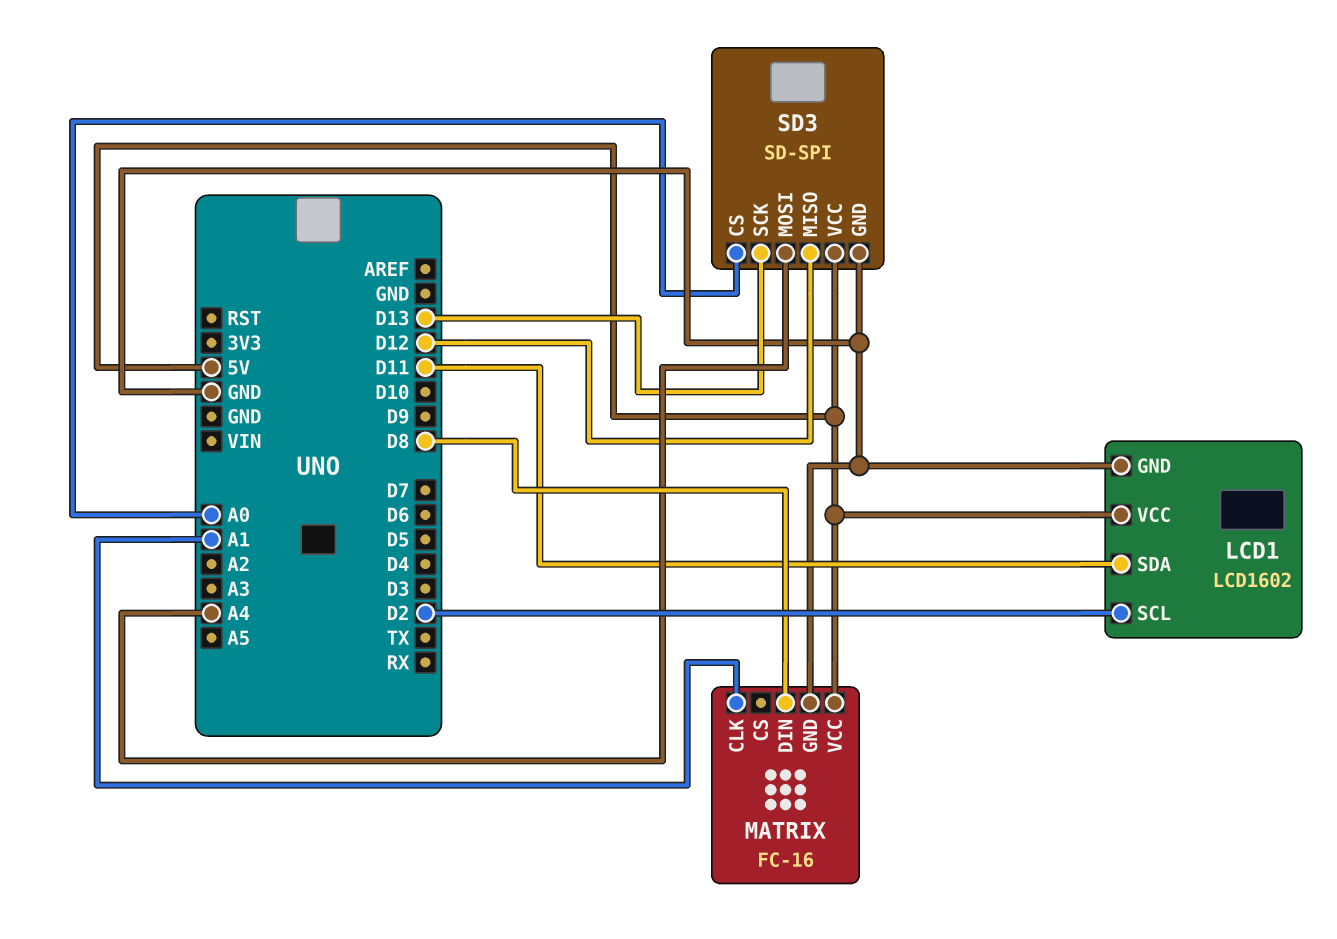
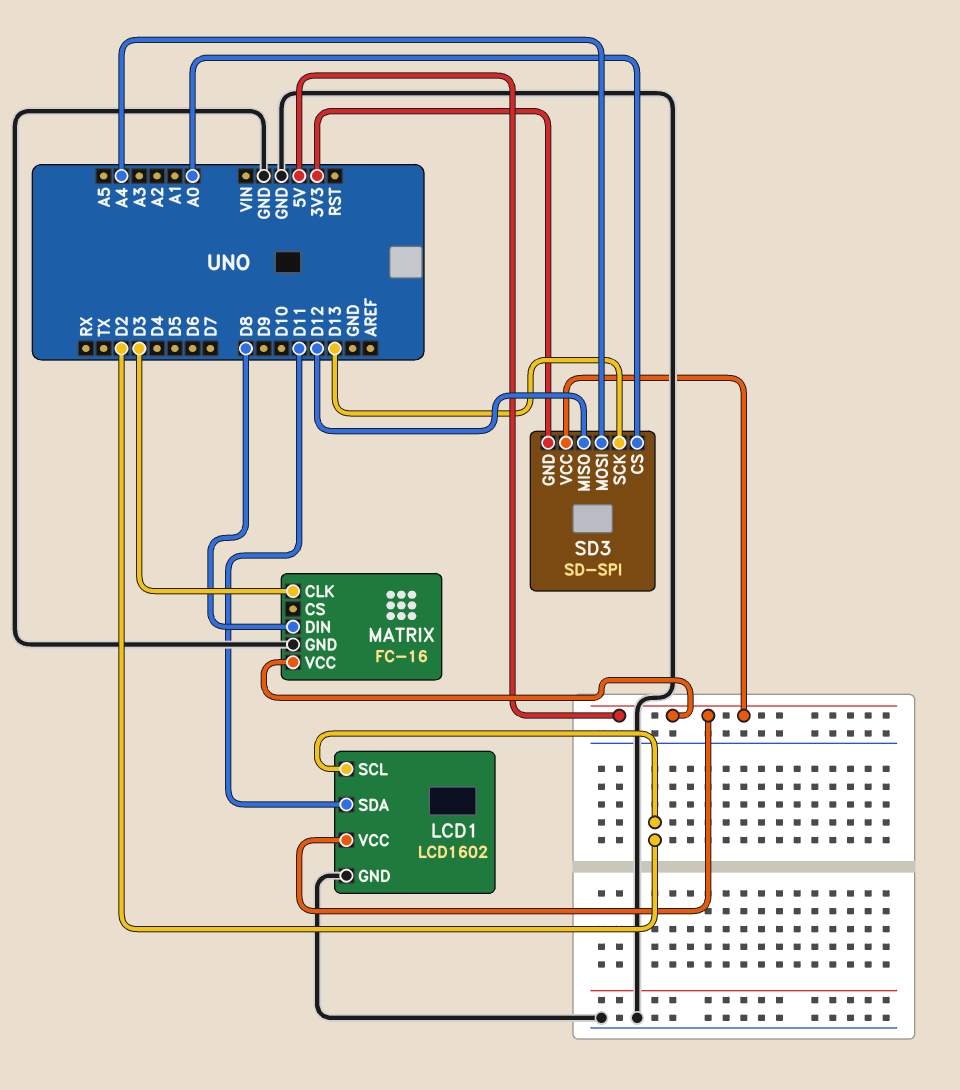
MATRIX pin CLK: A1 -> D3
SD3 pin GND: GND -> 3V3

